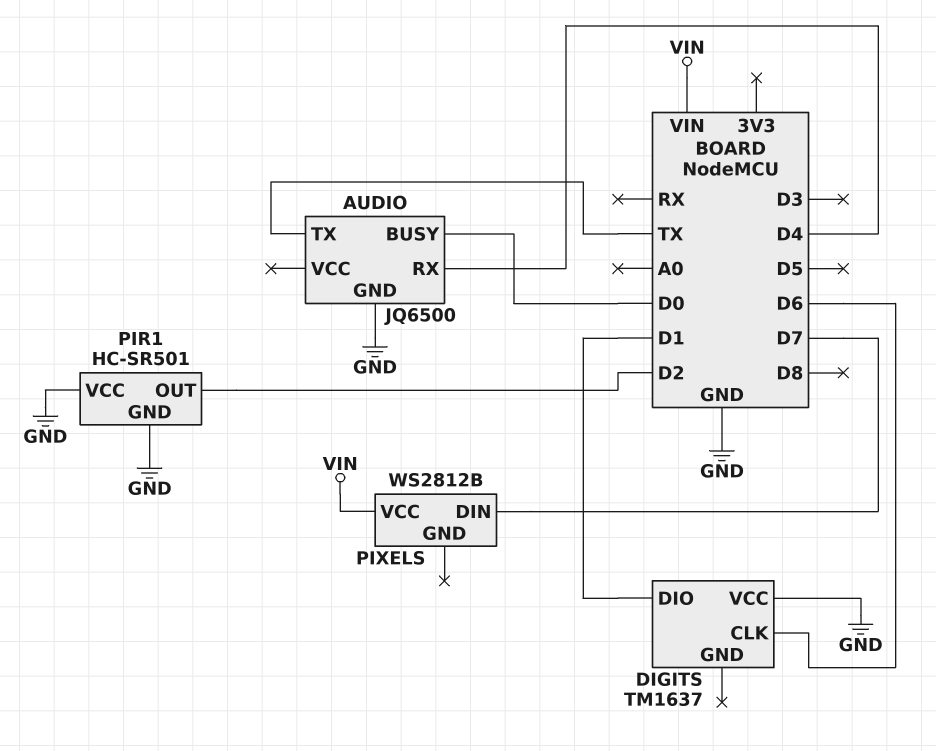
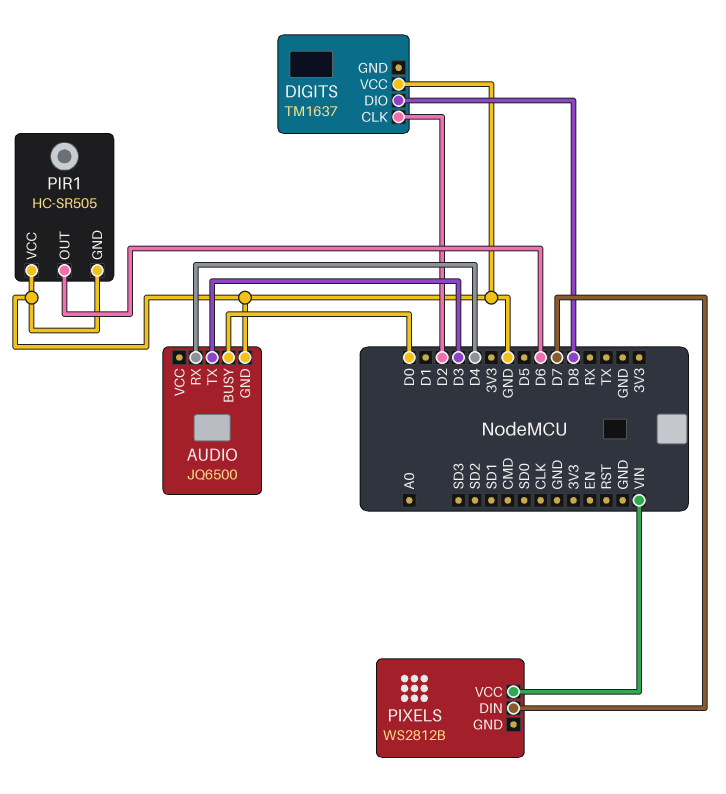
AUDIO pin TX: TX -> D3
DIGITS pin CLK: D6 -> D2
DIGITS pin DIO: D1 -> D8
PIR1: HC-SR501 -> HC-SR505
PIR1 pin OUT: D2 -> D6

